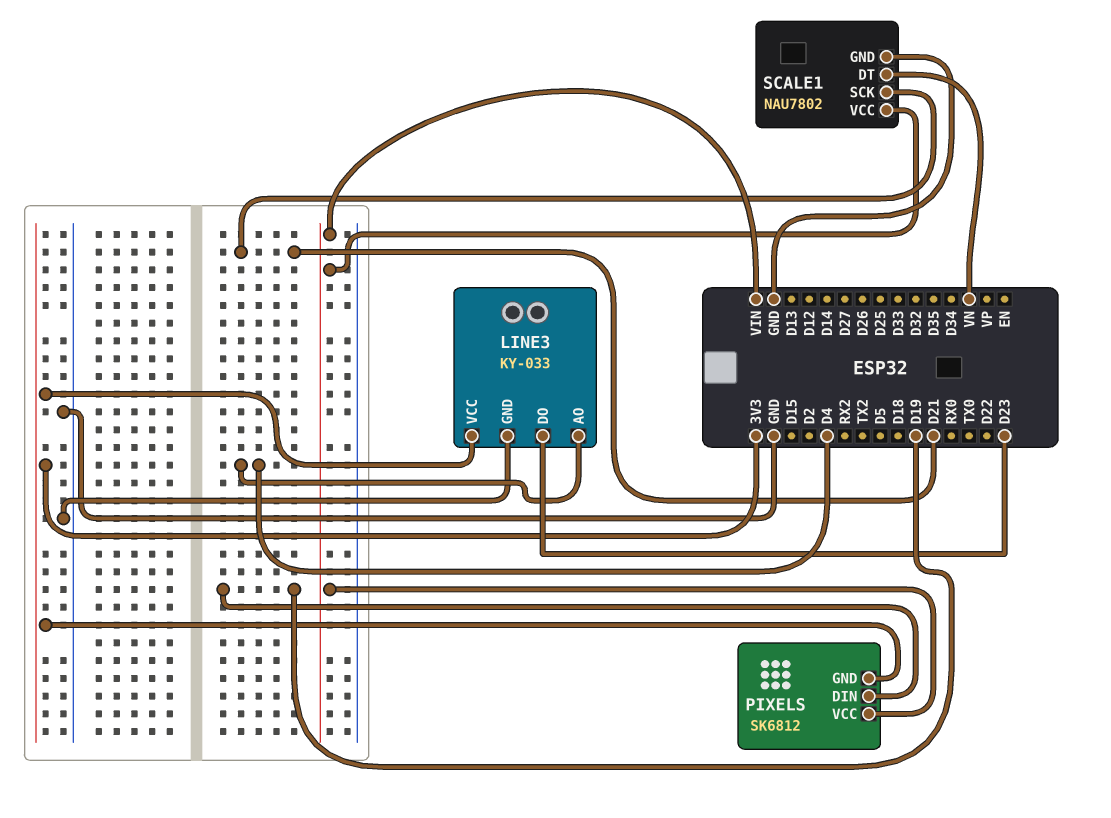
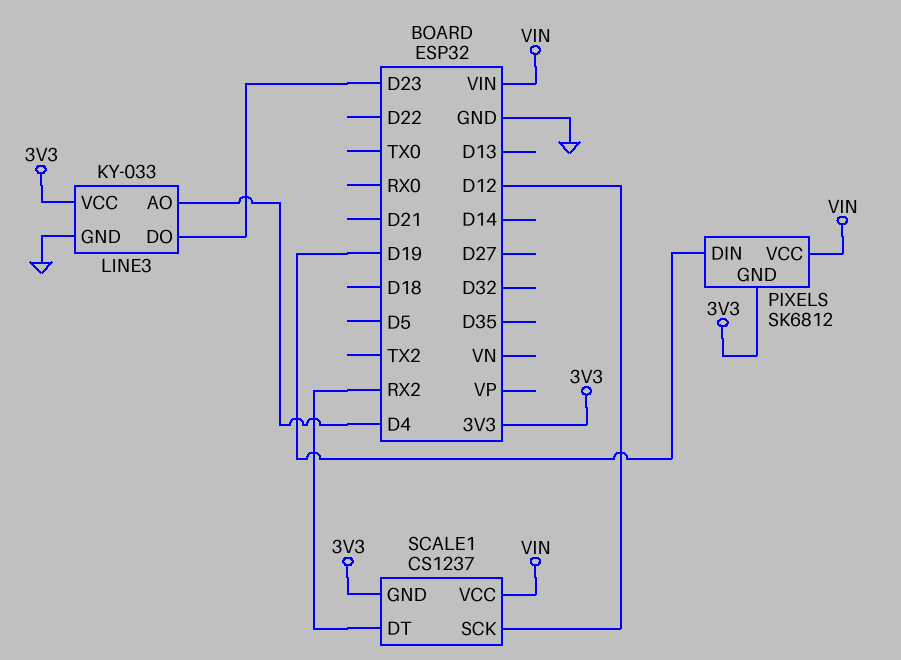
SCALE1: NAU7802 -> CS1237
SCALE1 pin DT: VN -> RX2
SCALE1 pin GND: GND -> 3V3
SCALE1 pin SCK: D21 -> D12

